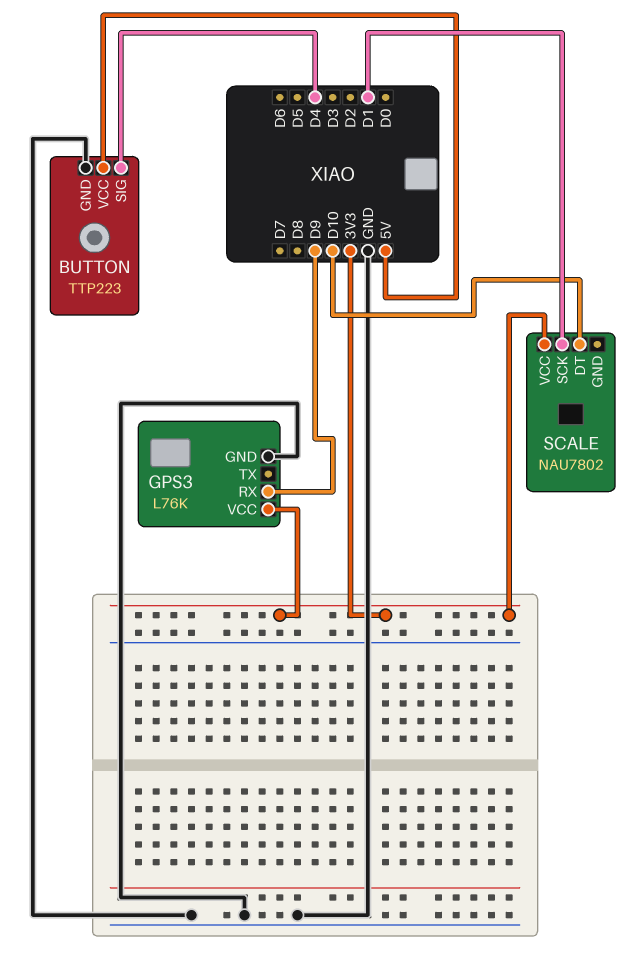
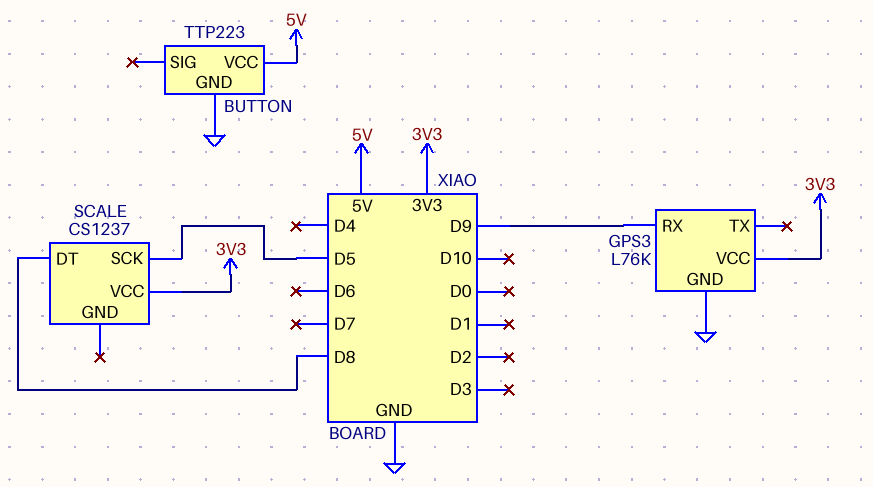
BUTTON pin SIG: D4 -> none
SCALE: NAU7802 -> CS1237
SCALE pin DT: D10 -> D8
SCALE pin SCK: D1 -> D5

